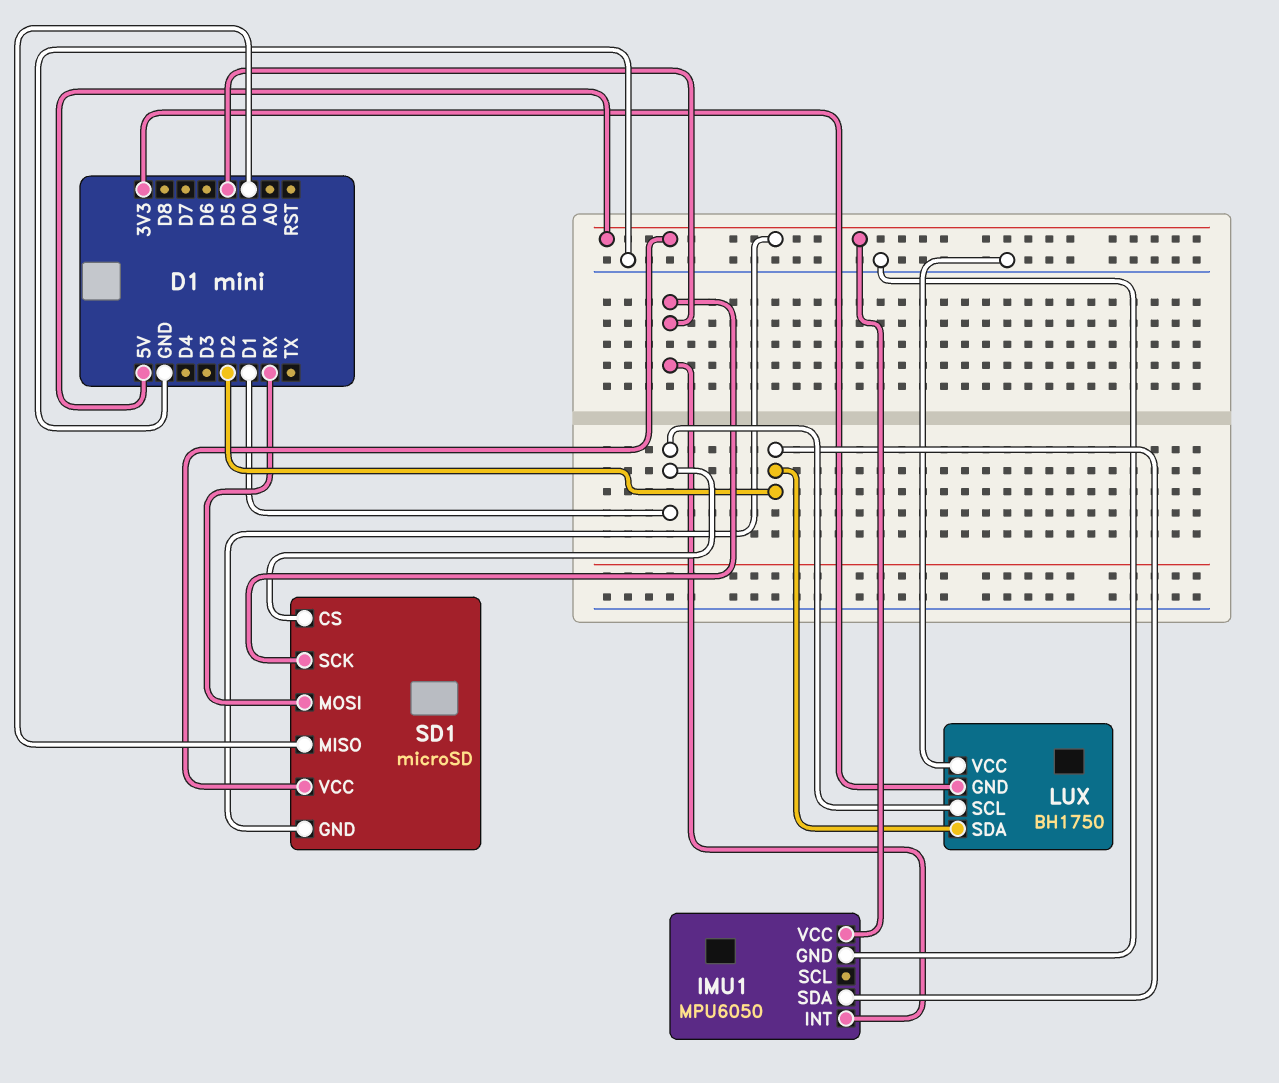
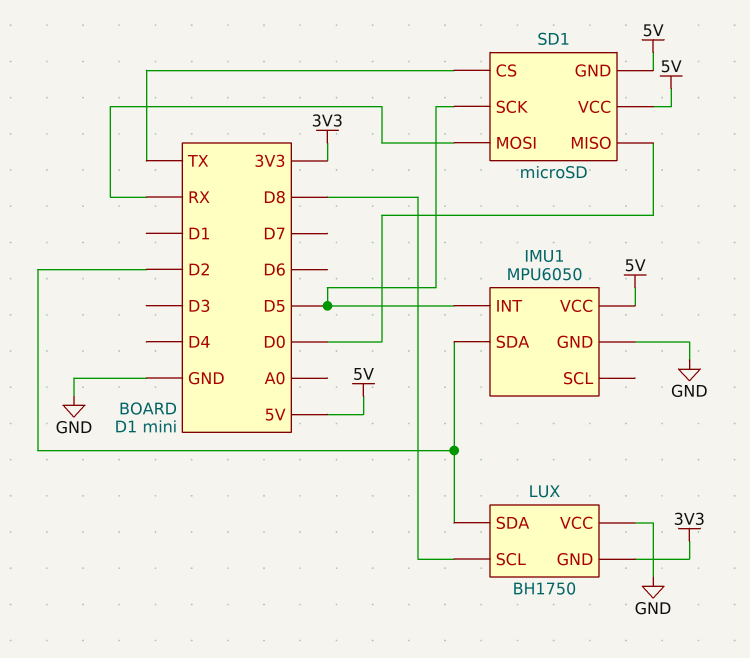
LUX pin SCL: D1 -> D8
SD1 pin CS: D1 -> TX

